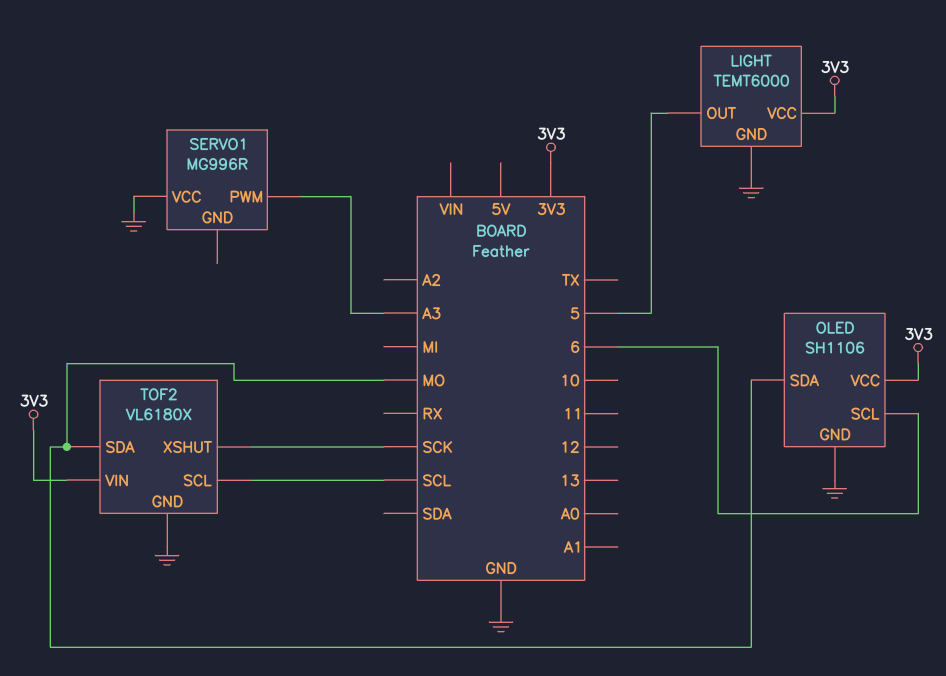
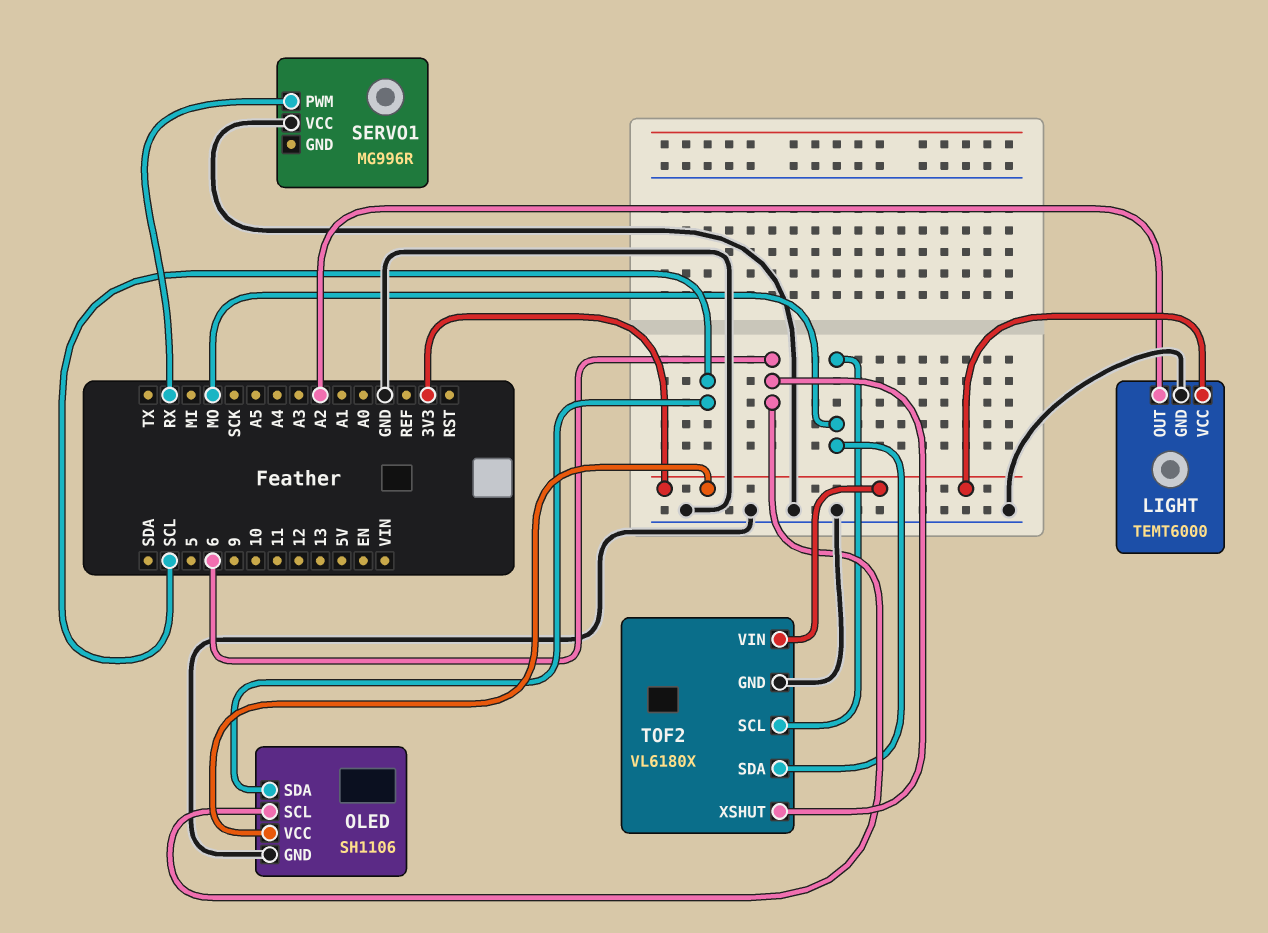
LIGHT pin OUT: 5 -> A2
OLED pin SDA: MO -> SCL
SERVO1 pin PWM: A3 -> RX
TOF2 pin SCL: SCL -> MO
TOF2 pin XSHUT: SCK -> 6

